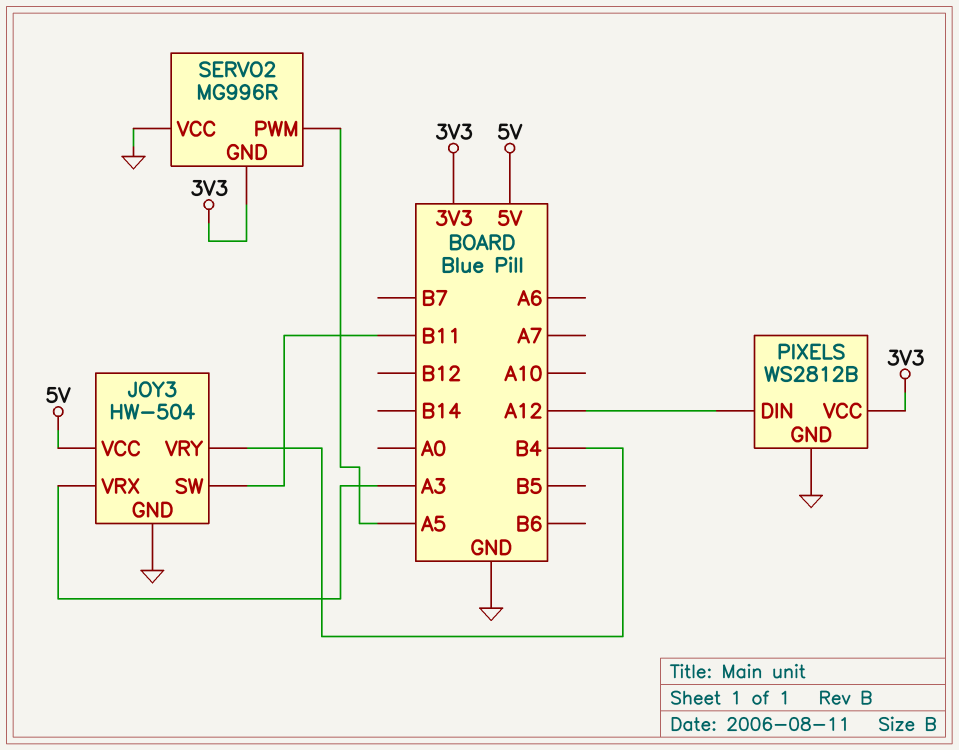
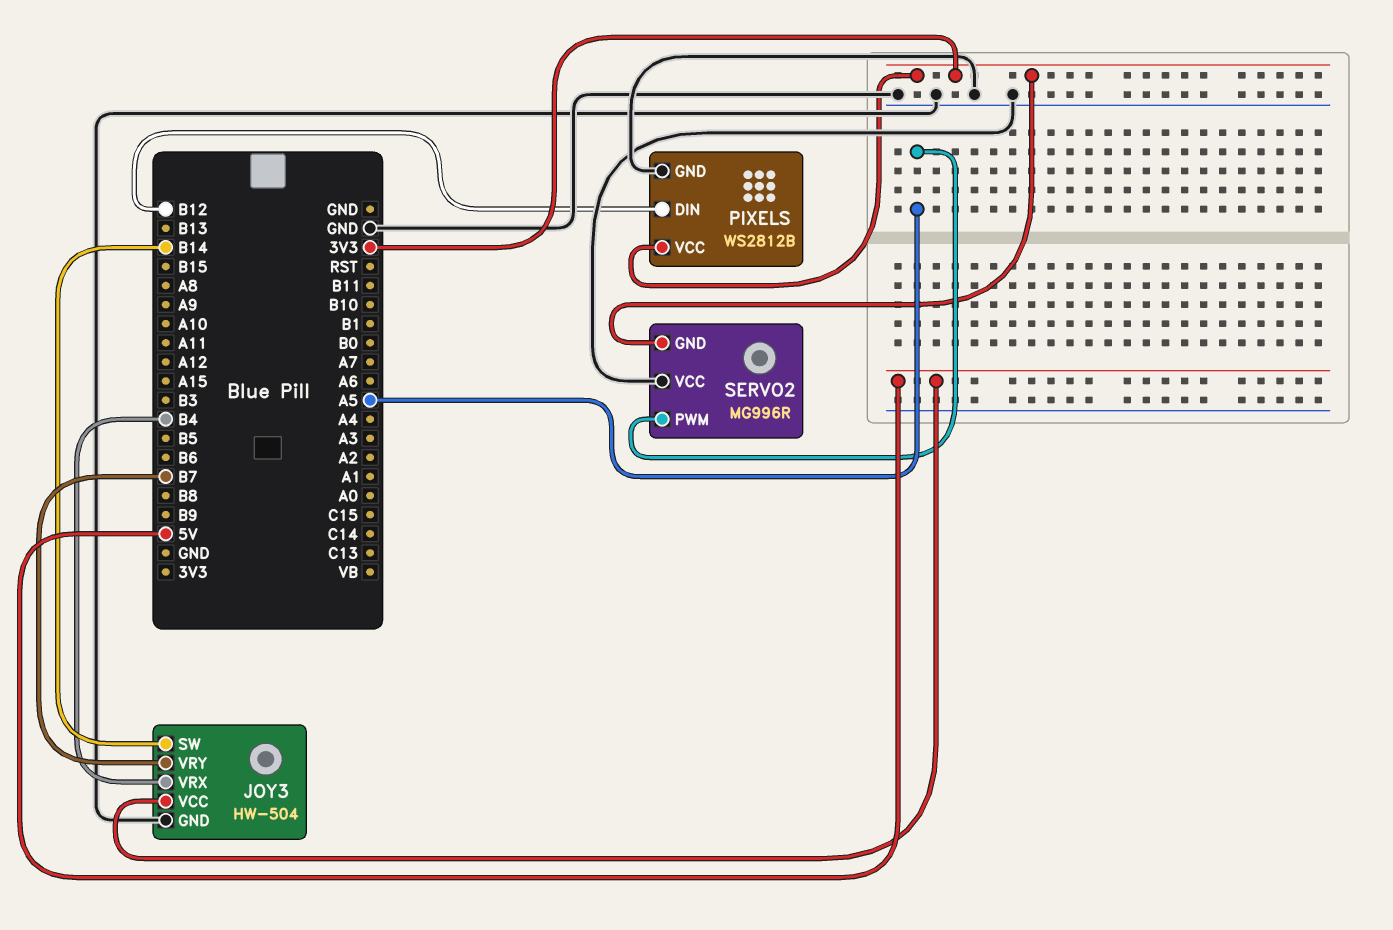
JOY3 pin SW: B11 -> B14
JOY3 pin VRX: A3 -> B4
JOY3 pin VRY: B4 -> B7
PIXELS pin DIN: A12 -> B12

